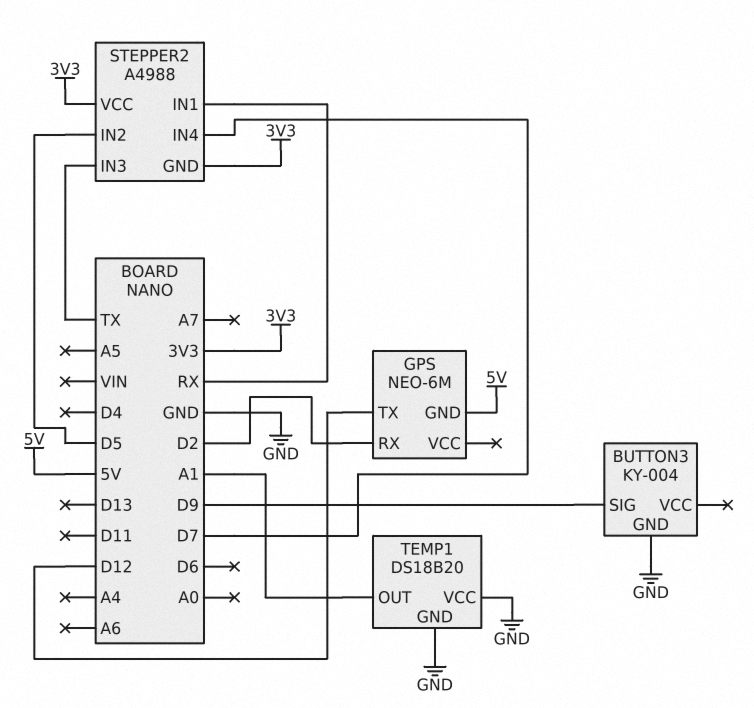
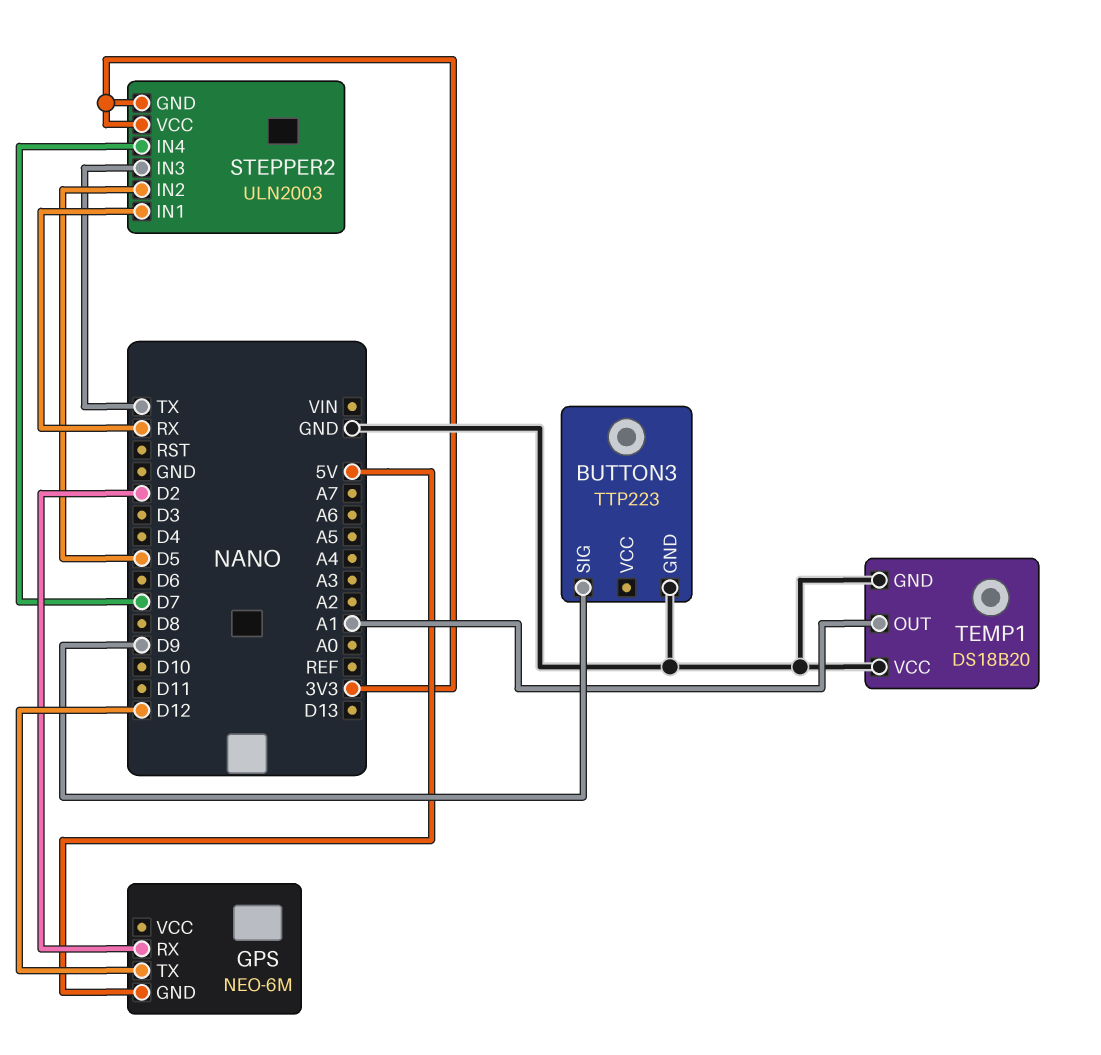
BUTTON3: KY-004 -> TTP223
STEPPER2: A4988 -> ULN2003

